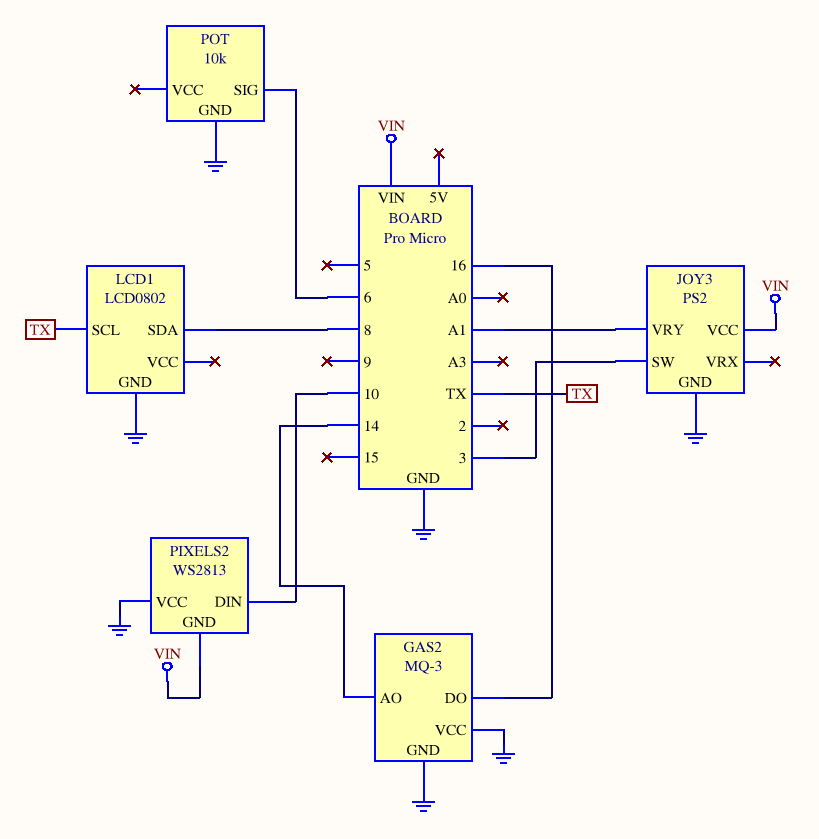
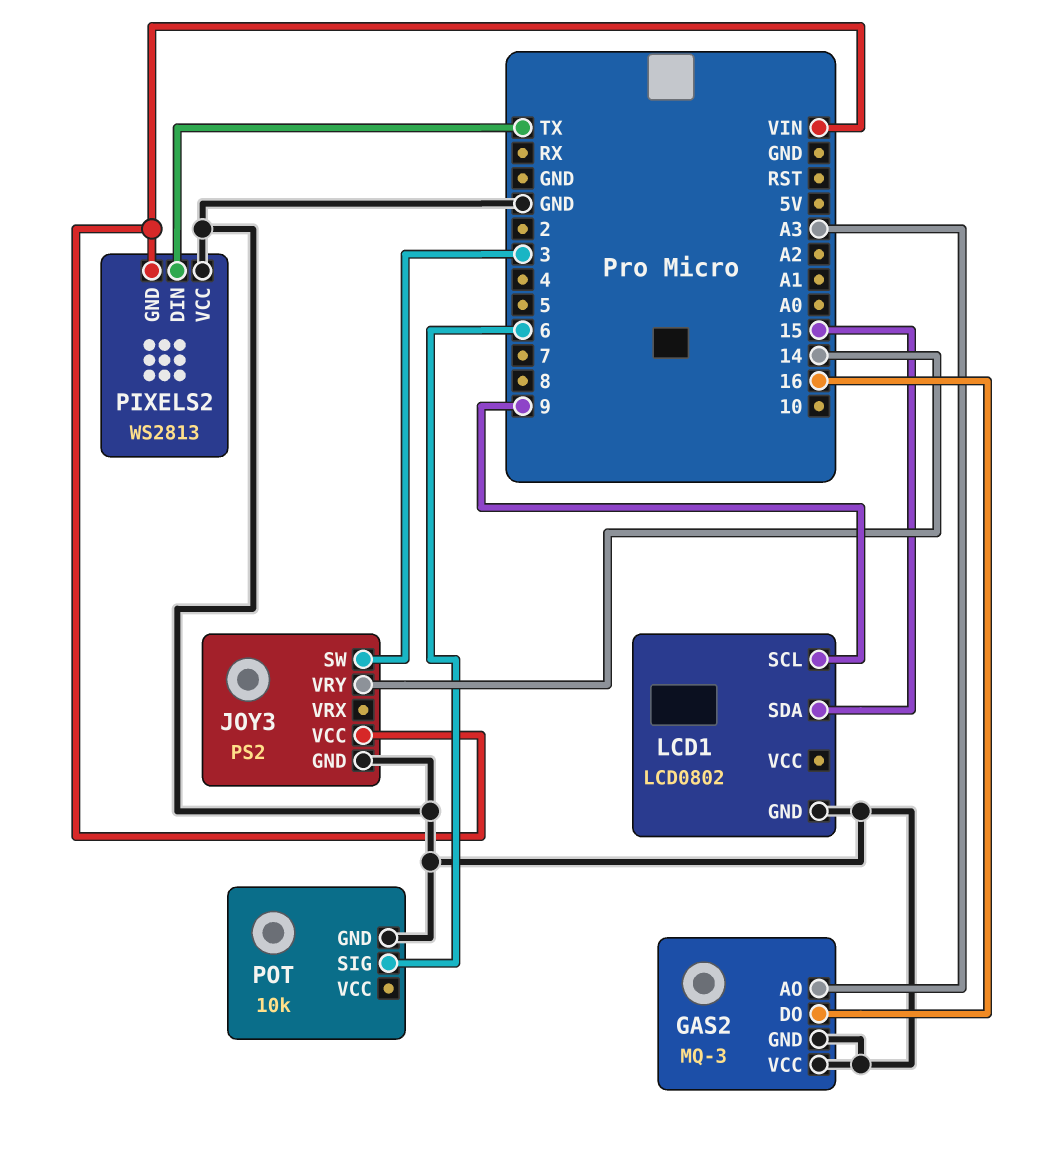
GAS2 pin AO: 14 -> A3
JOY3 pin VRY: A1 -> 14
LCD1 pin SCL: TX -> 9
LCD1 pin SDA: 8 -> 15
PIXELS2 pin DIN: 10 -> TX

